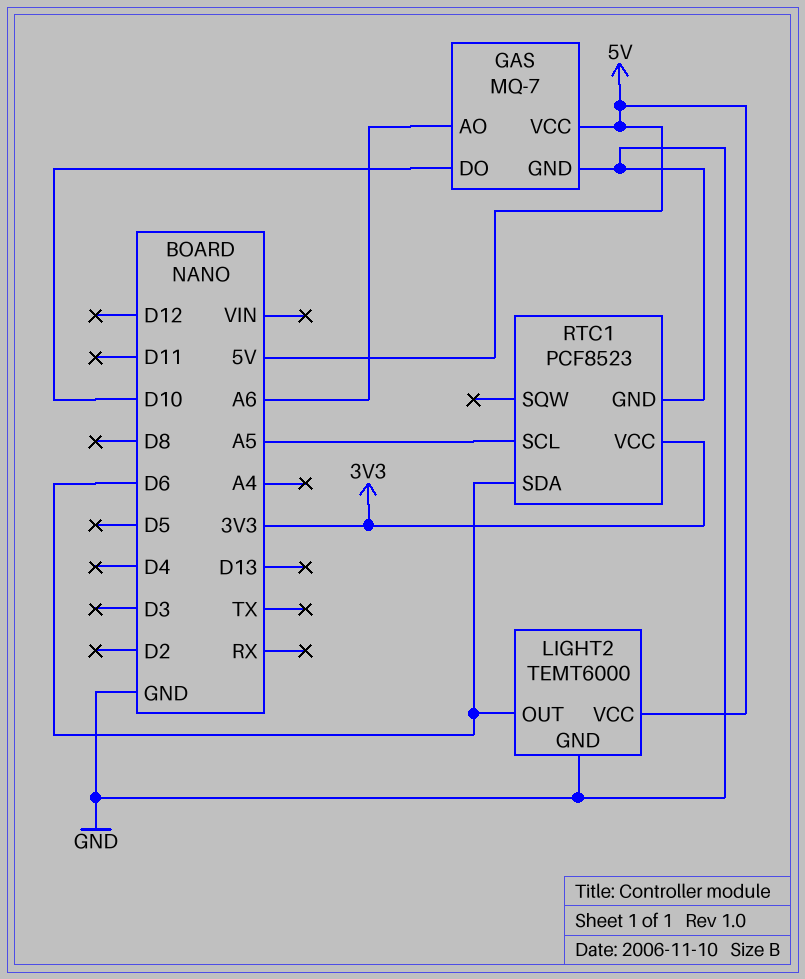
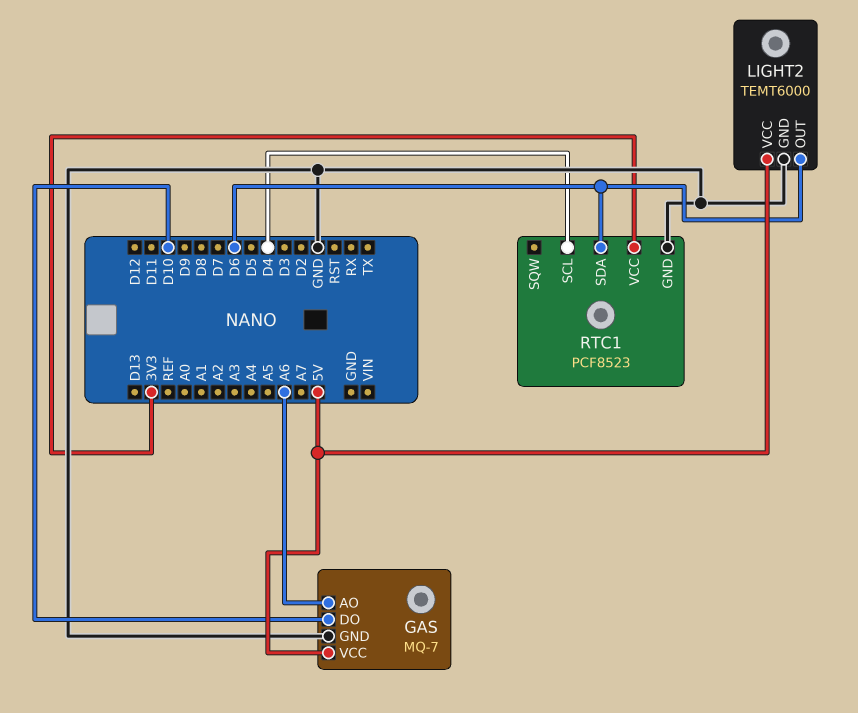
RTC1 pin SCL: A5 -> D4

